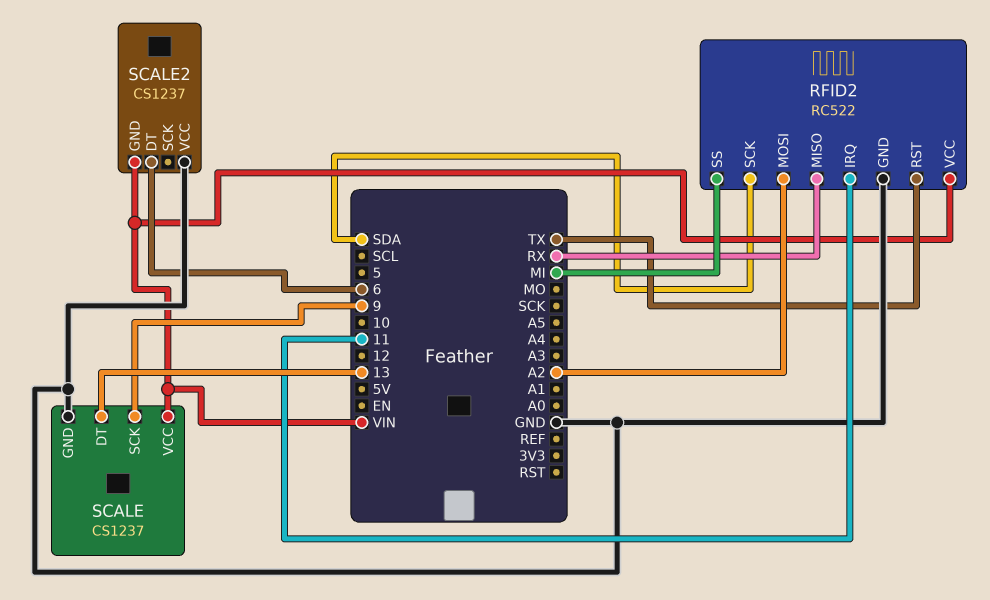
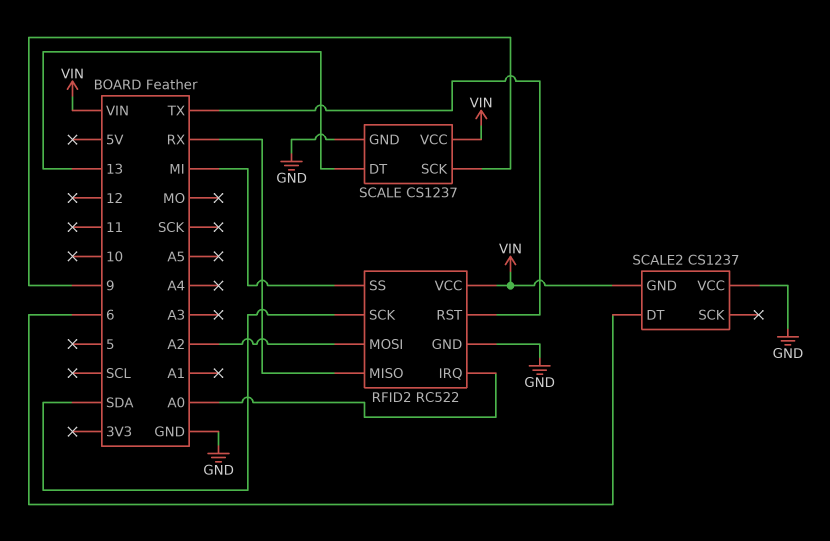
RFID2 pin IRQ: 11 -> A0

